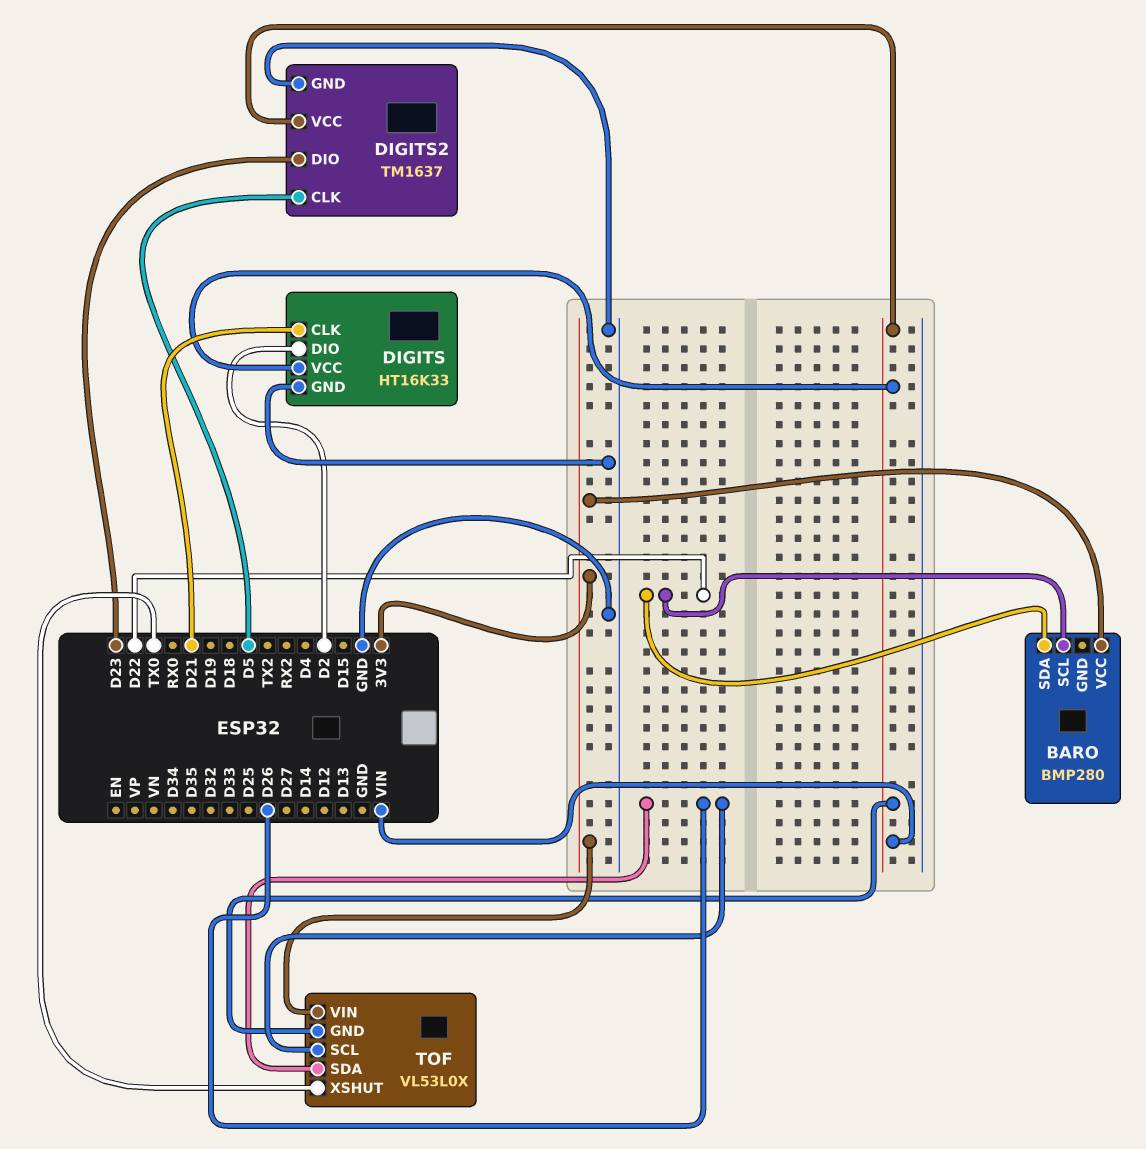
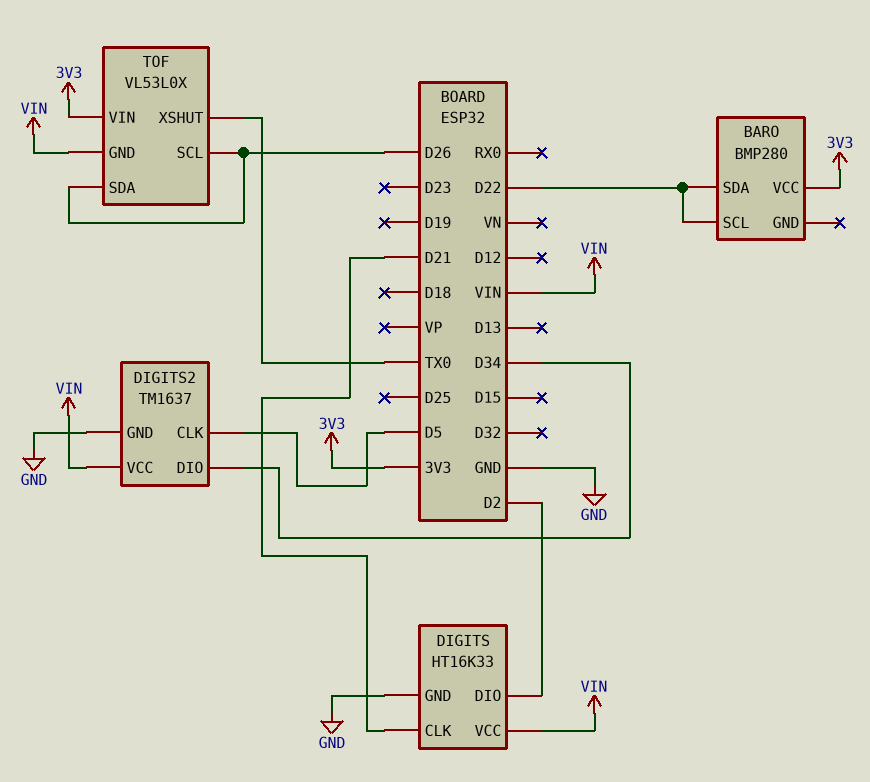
DIGITS2 pin DIO: D23 -> D34

